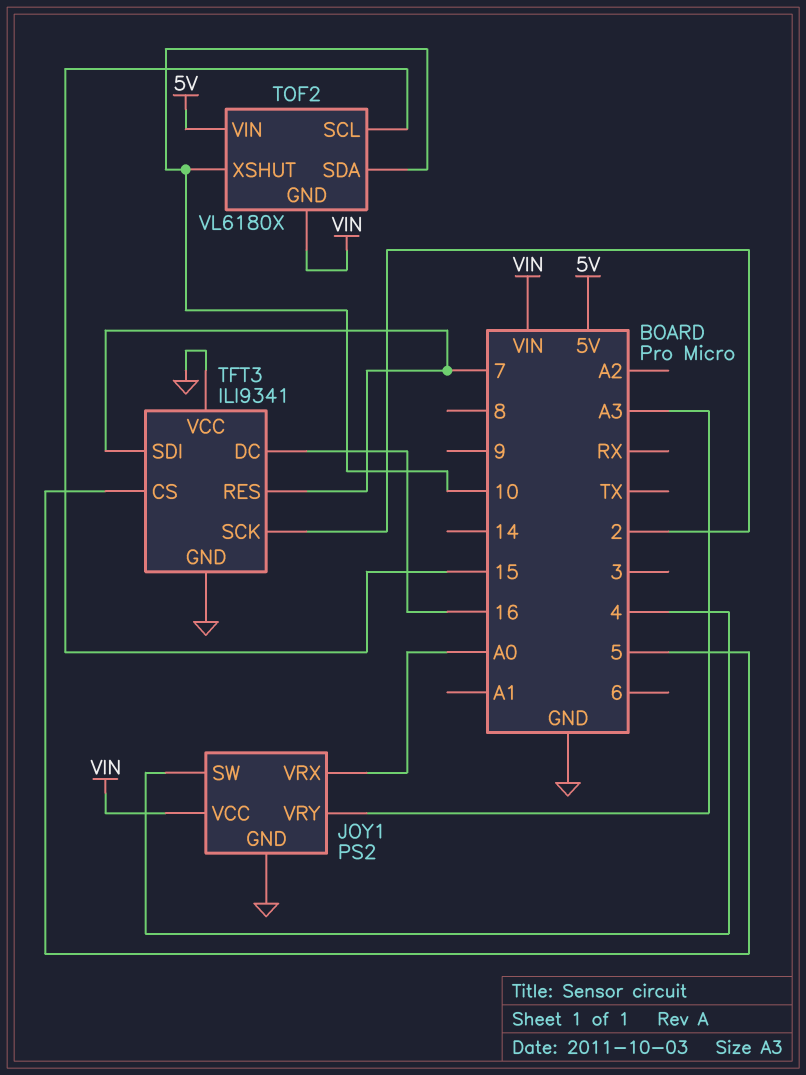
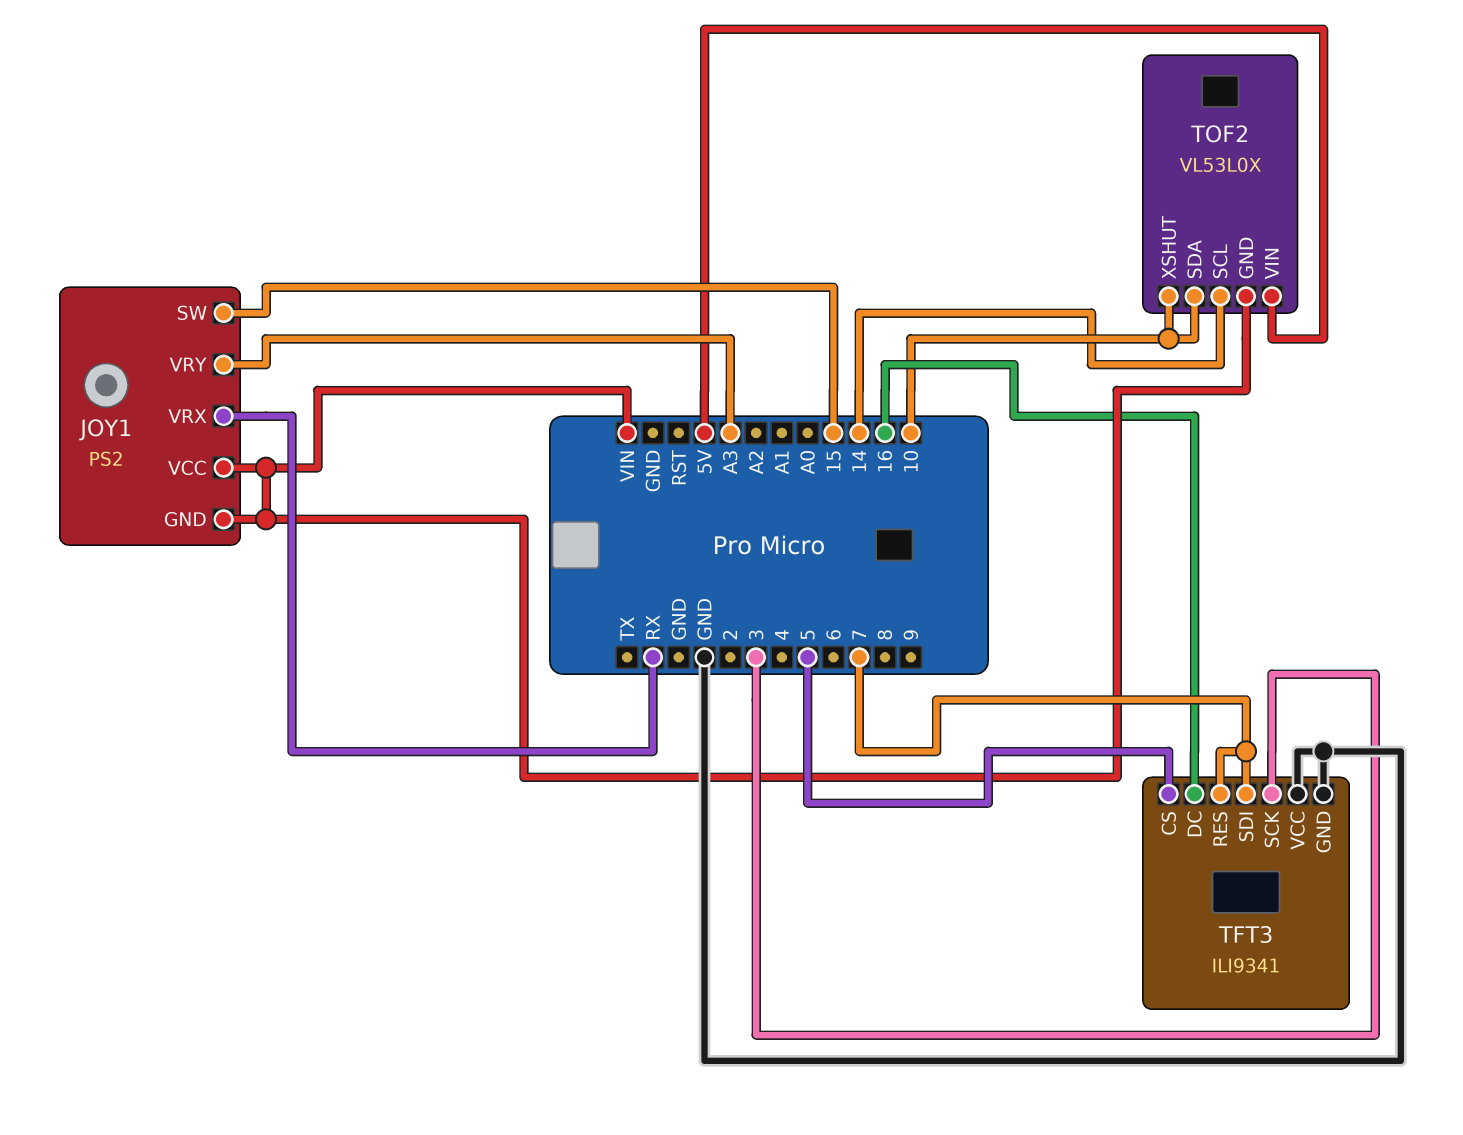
JOY1 pin GND: GND -> VIN
JOY1 pin SW: 4 -> 15
JOY1 pin VRX: A0 -> RX
TFT3 pin SCK: 2 -> 3
TOF2: VL6180X -> VL53L0X
TOF2 pin SCL: 15 -> 14

